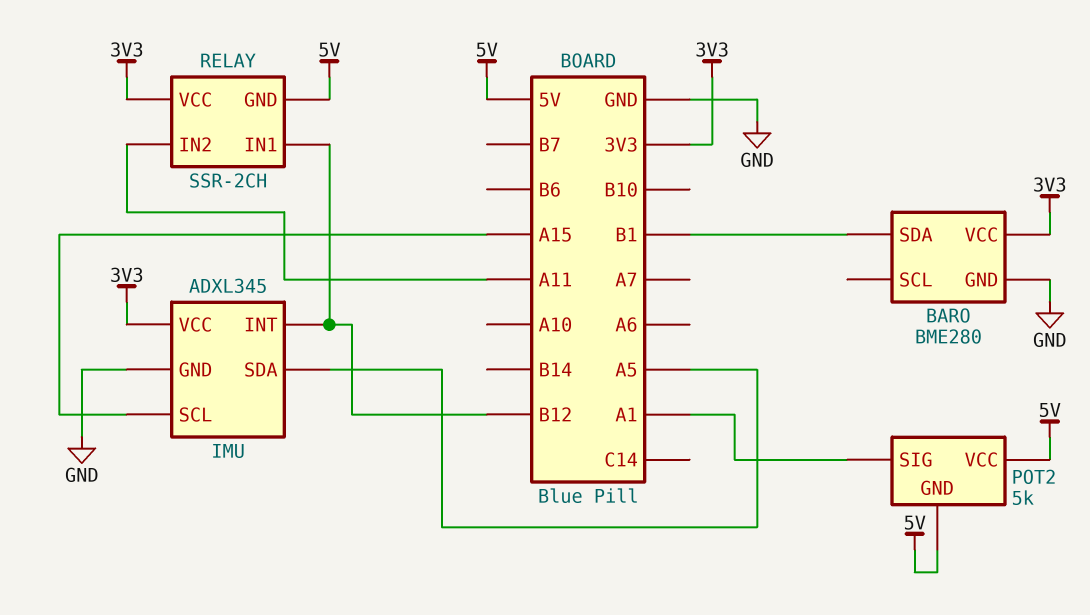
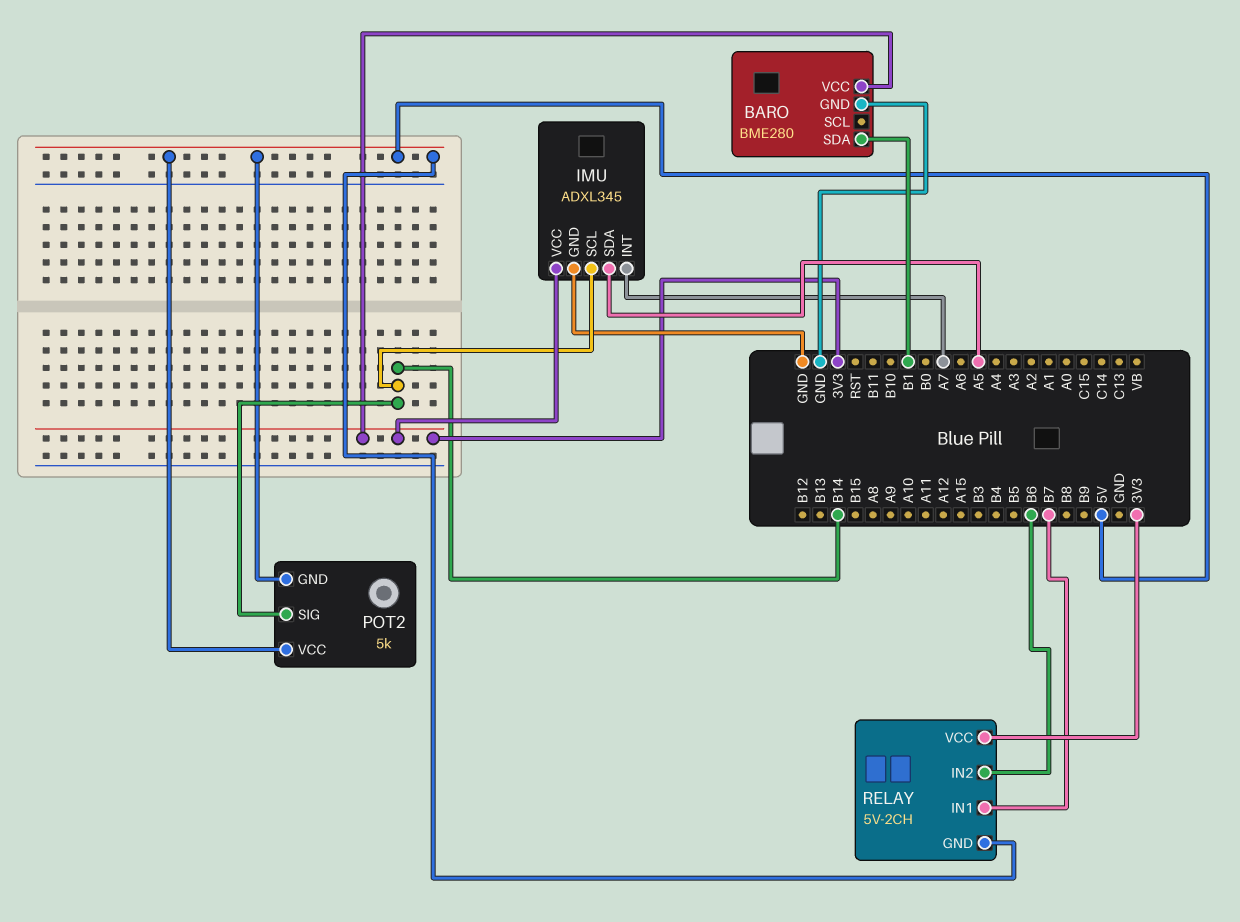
IMU pin INT: B12 -> A7
IMU pin SCL: A15 -> B14
POT2 pin SIG: A1 -> B14
RELAY: SSR-2CH -> 5V-2CH
RELAY pin IN1: B12 -> B7
RELAY pin IN2: A11 -> B6

